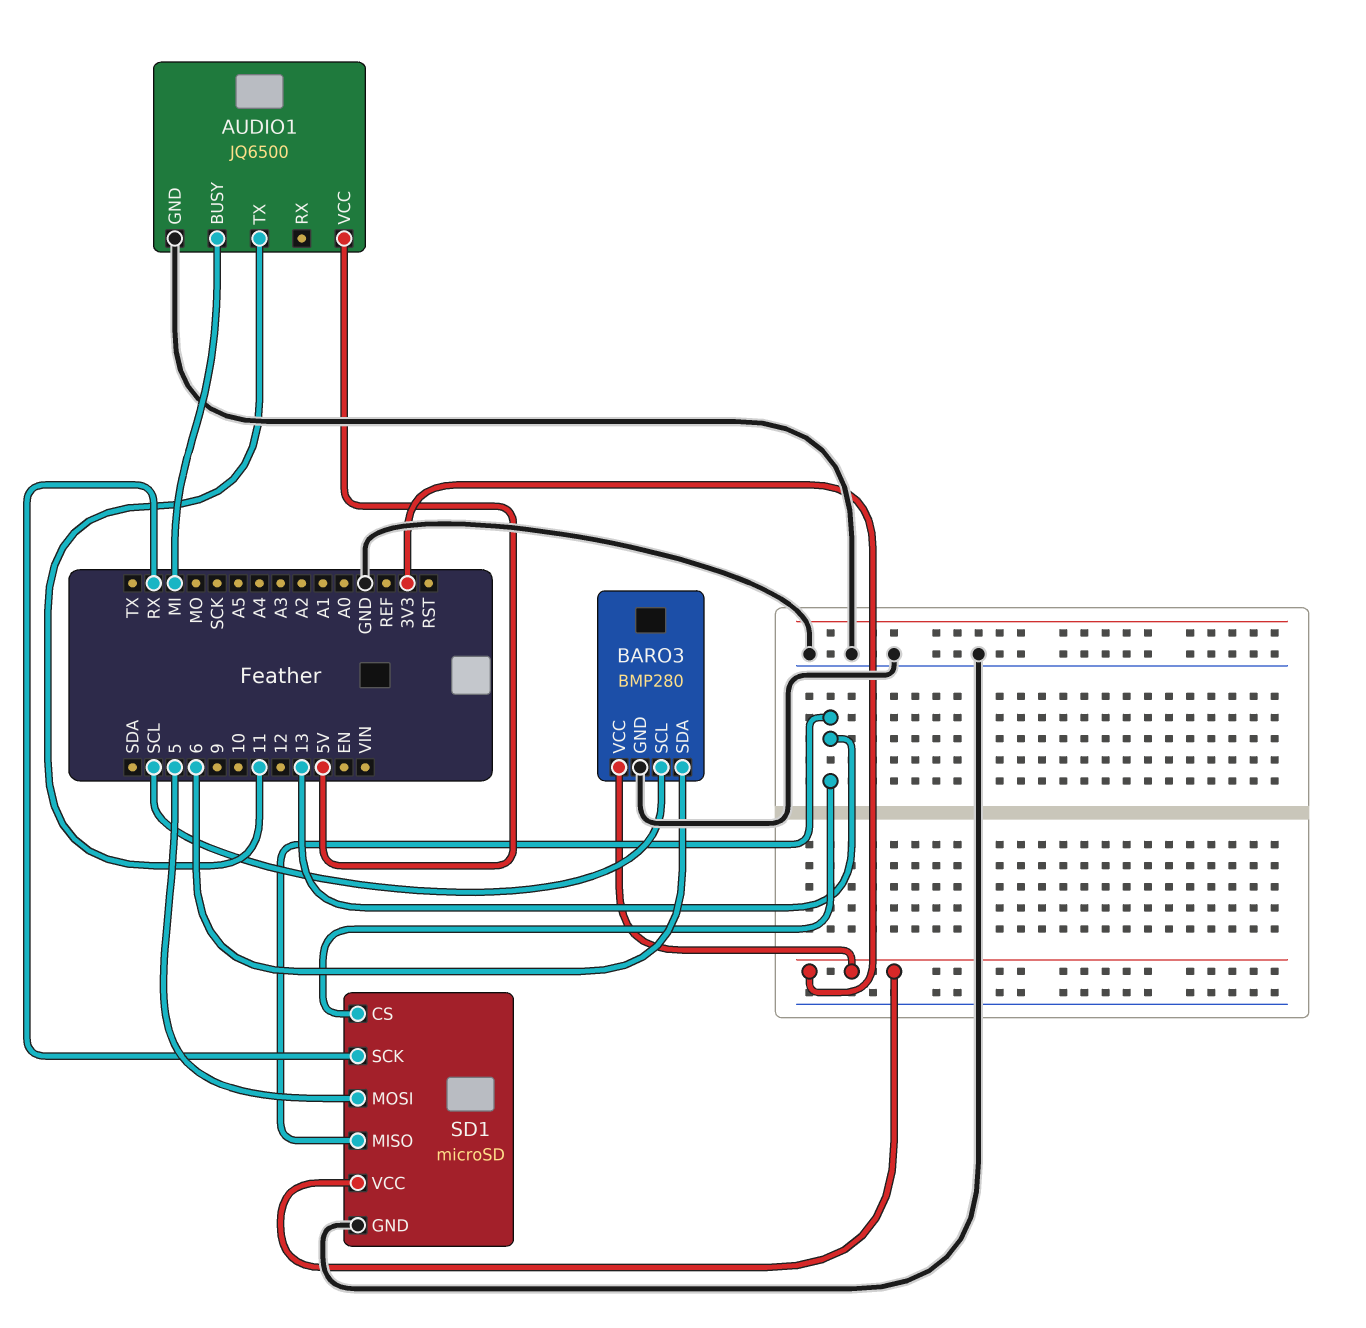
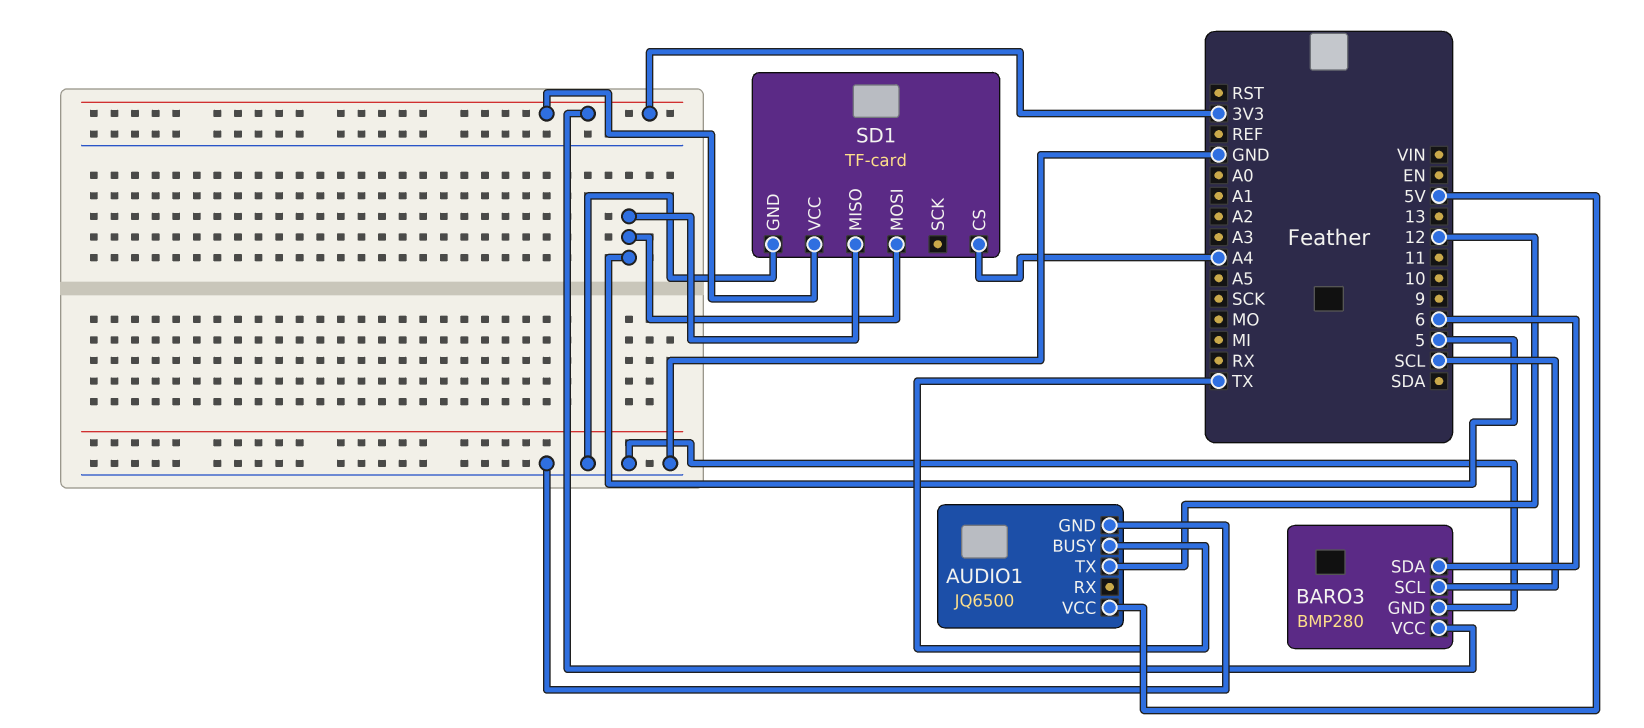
AUDIO1 pin BUSY: MI -> TX
AUDIO1 pin TX: 11 -> 12
SD1: microSD -> TF-card
SD1 pin CS: 13 -> A4
SD1 pin MISO: 13 -> 5
SD1 pin SCK: RX -> none

